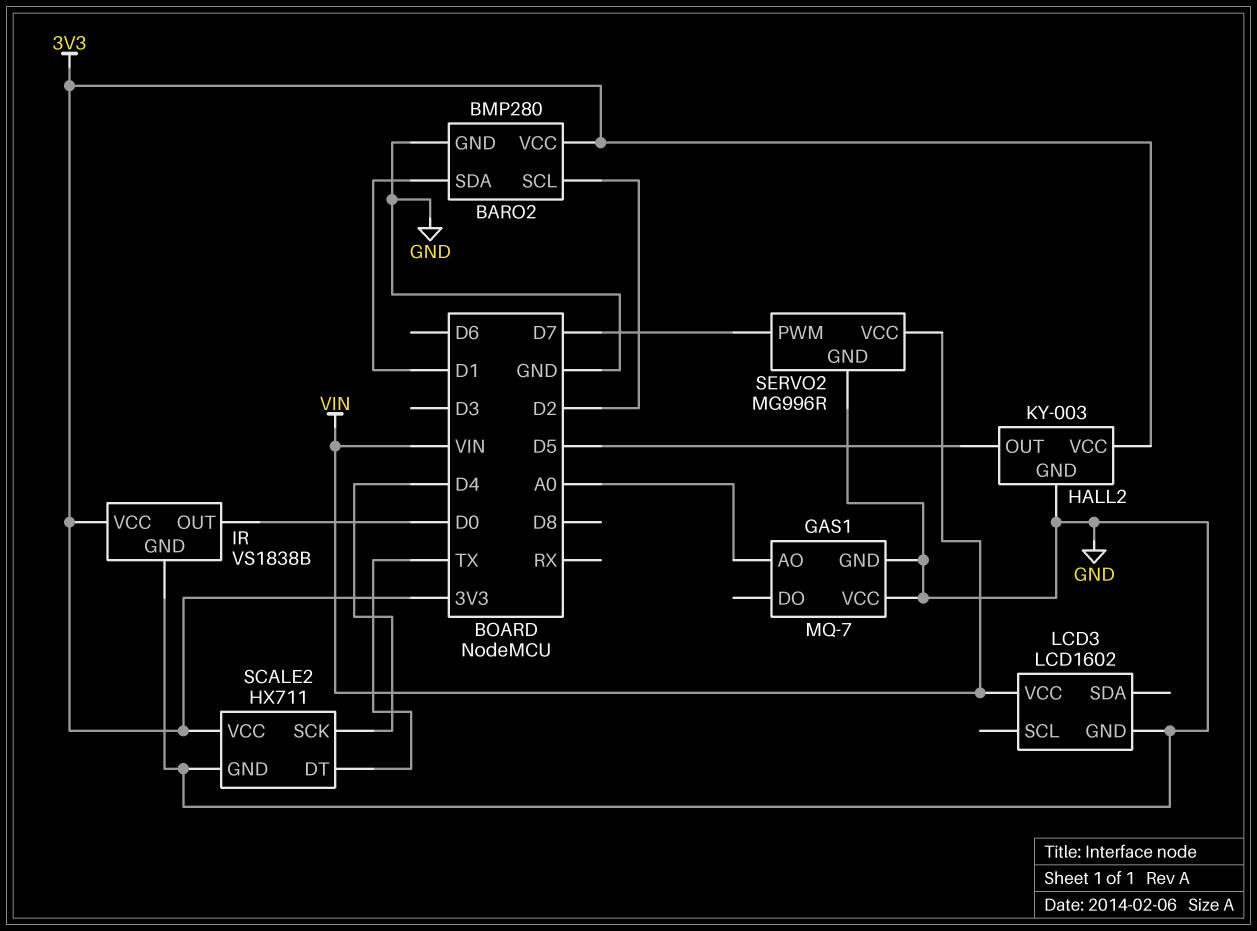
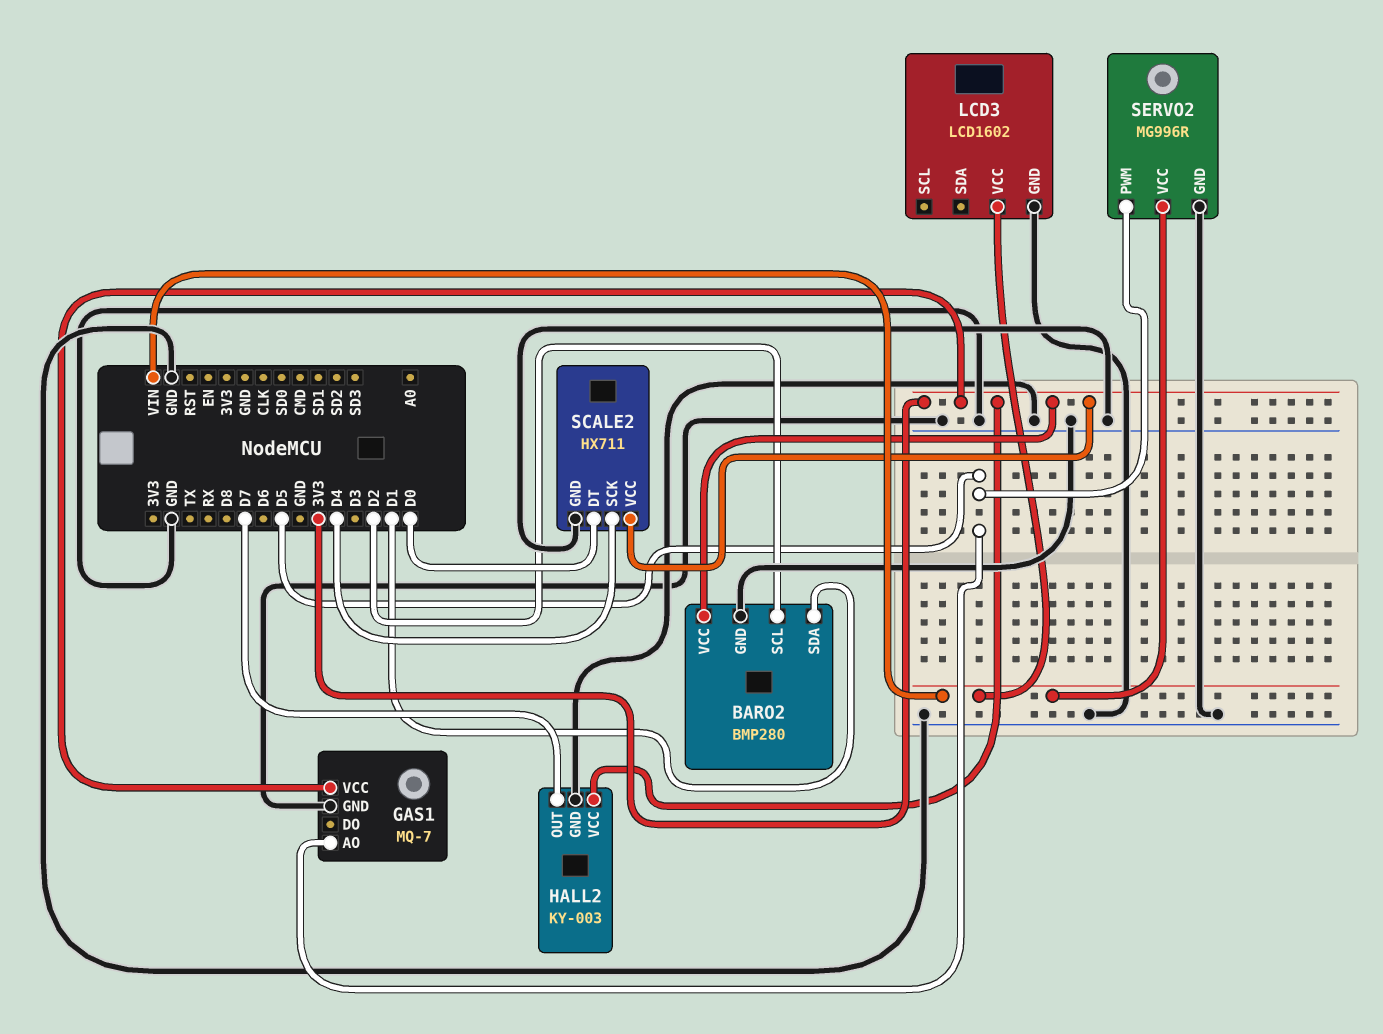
GAS1 pin AO: A0 -> D5
GAS1 pin VCC: GND -> 3V3
HALL2 pin OUT: D5 -> D7
IR: VS1838B -> none
IR pin GND: GND -> none
IR pin OUT: D0 -> none
IR pin VCC: 3V3 -> none
SCALE2 pin DT: TX -> D0
SERVO2 pin PWM: D7 -> D5

